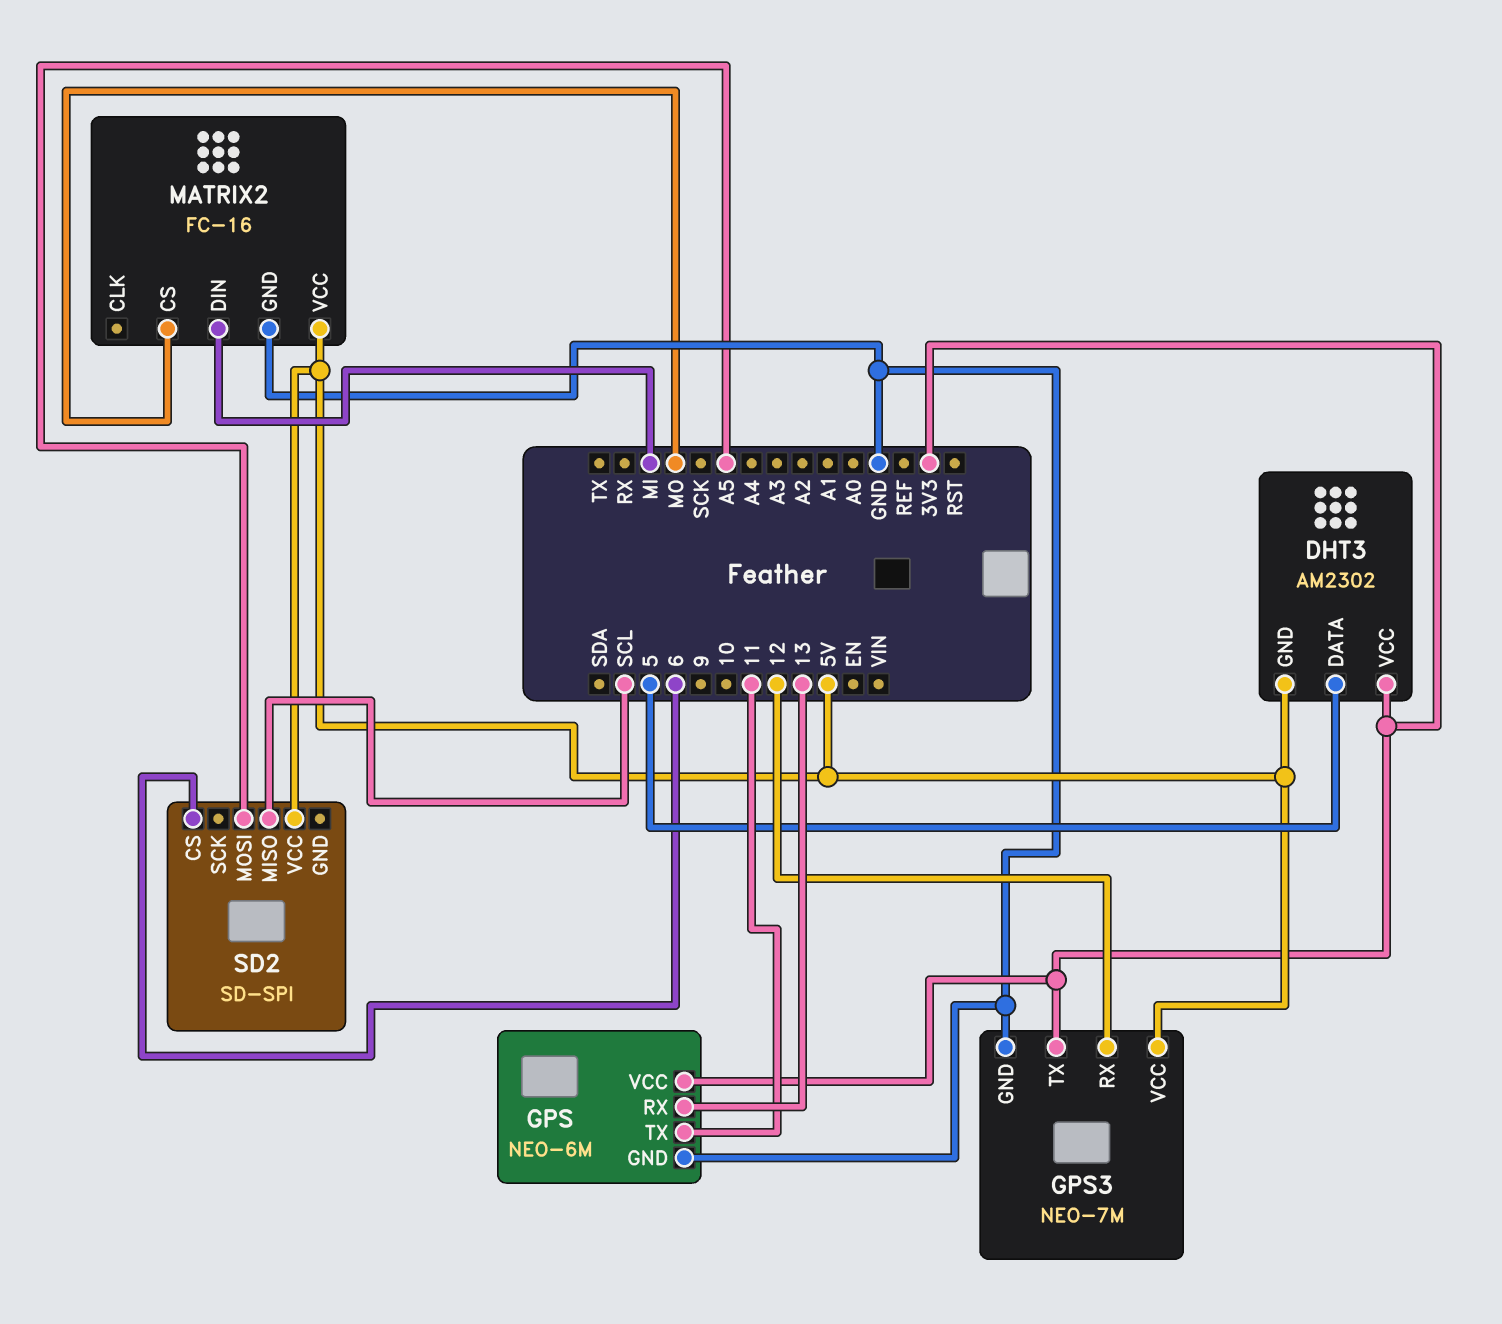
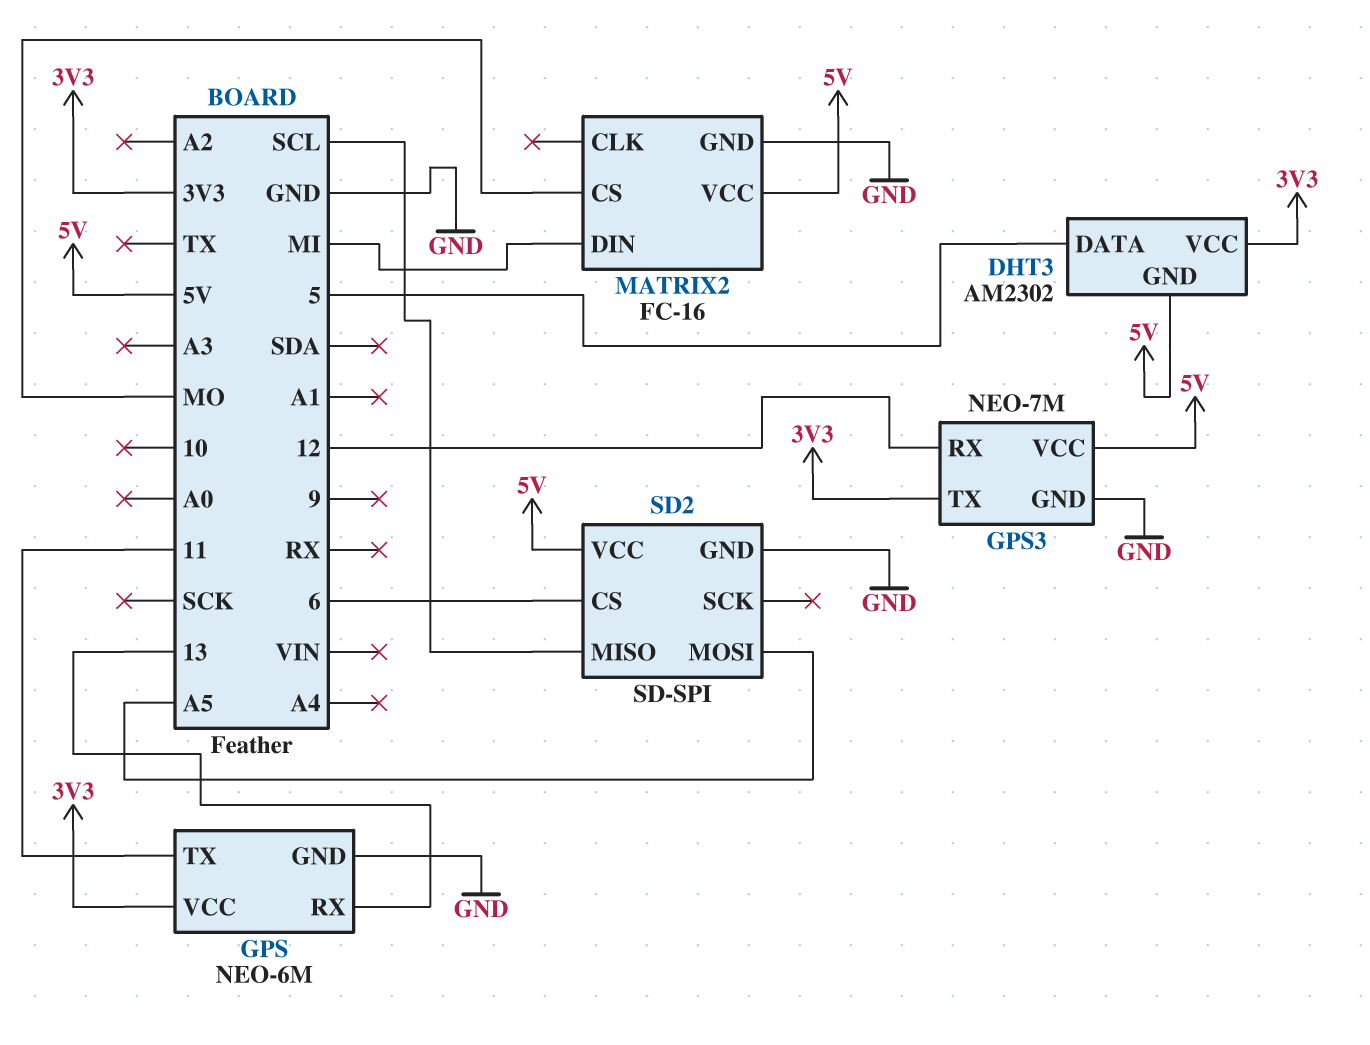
SD2 pin GND: none -> GND

